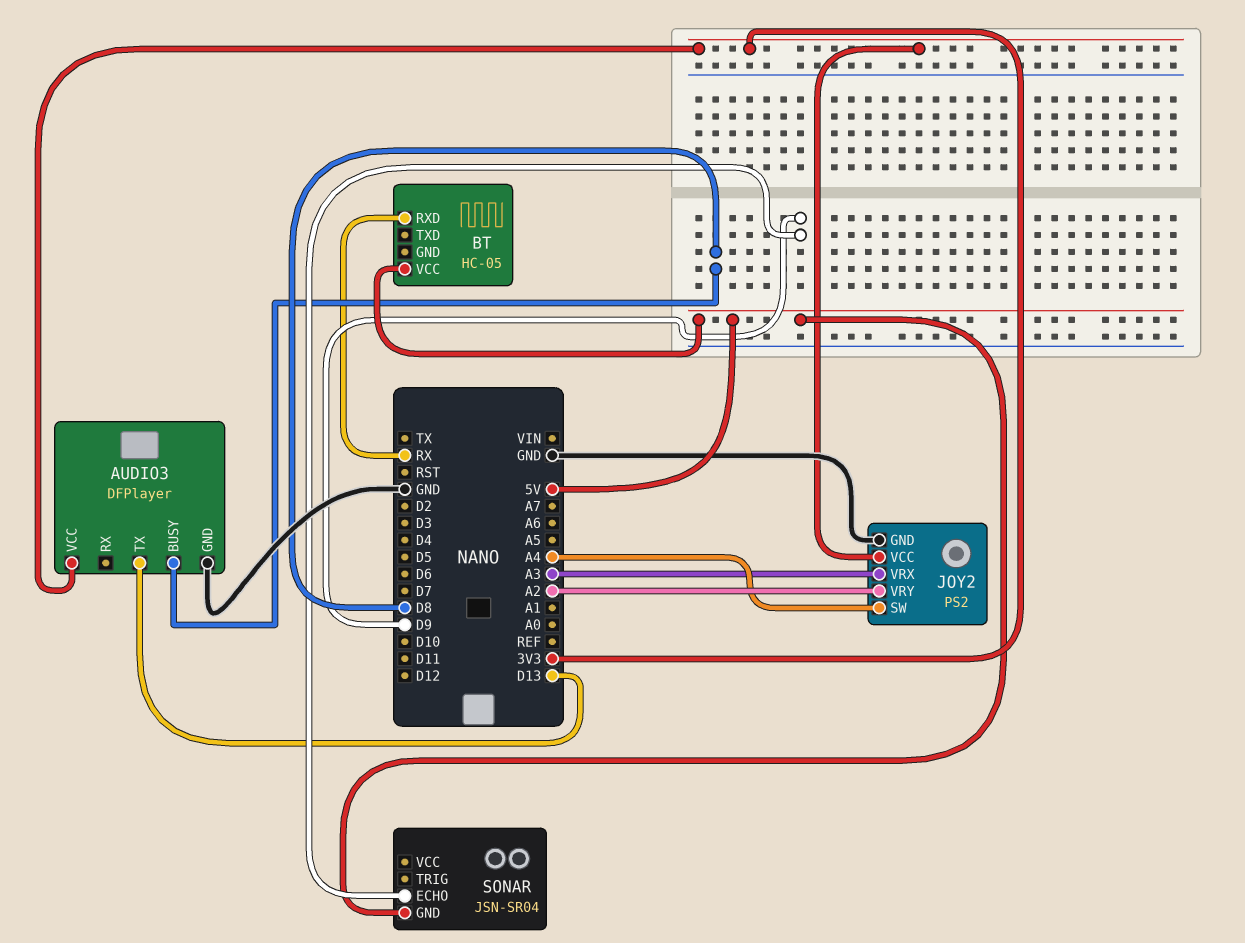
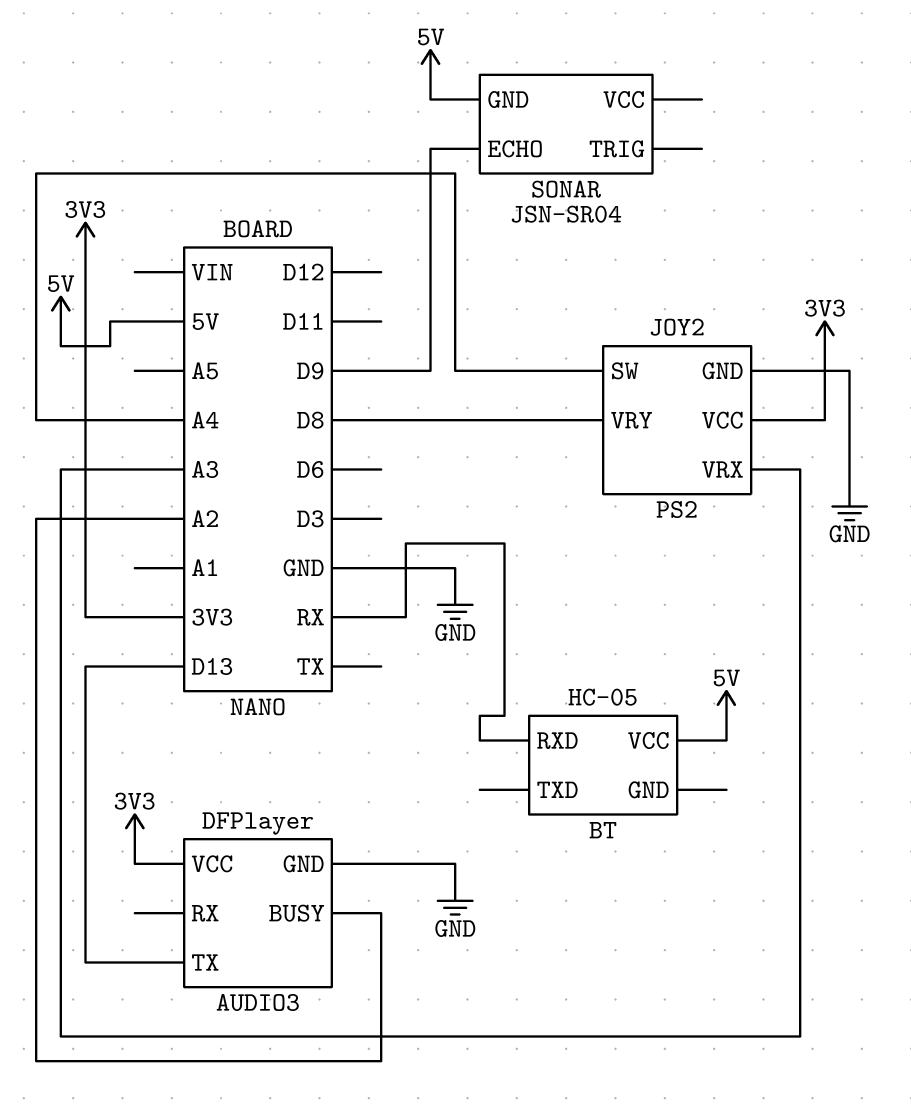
AUDIO3 pin BUSY: D8 -> A2
JOY2 pin VRY: A2 -> D8

